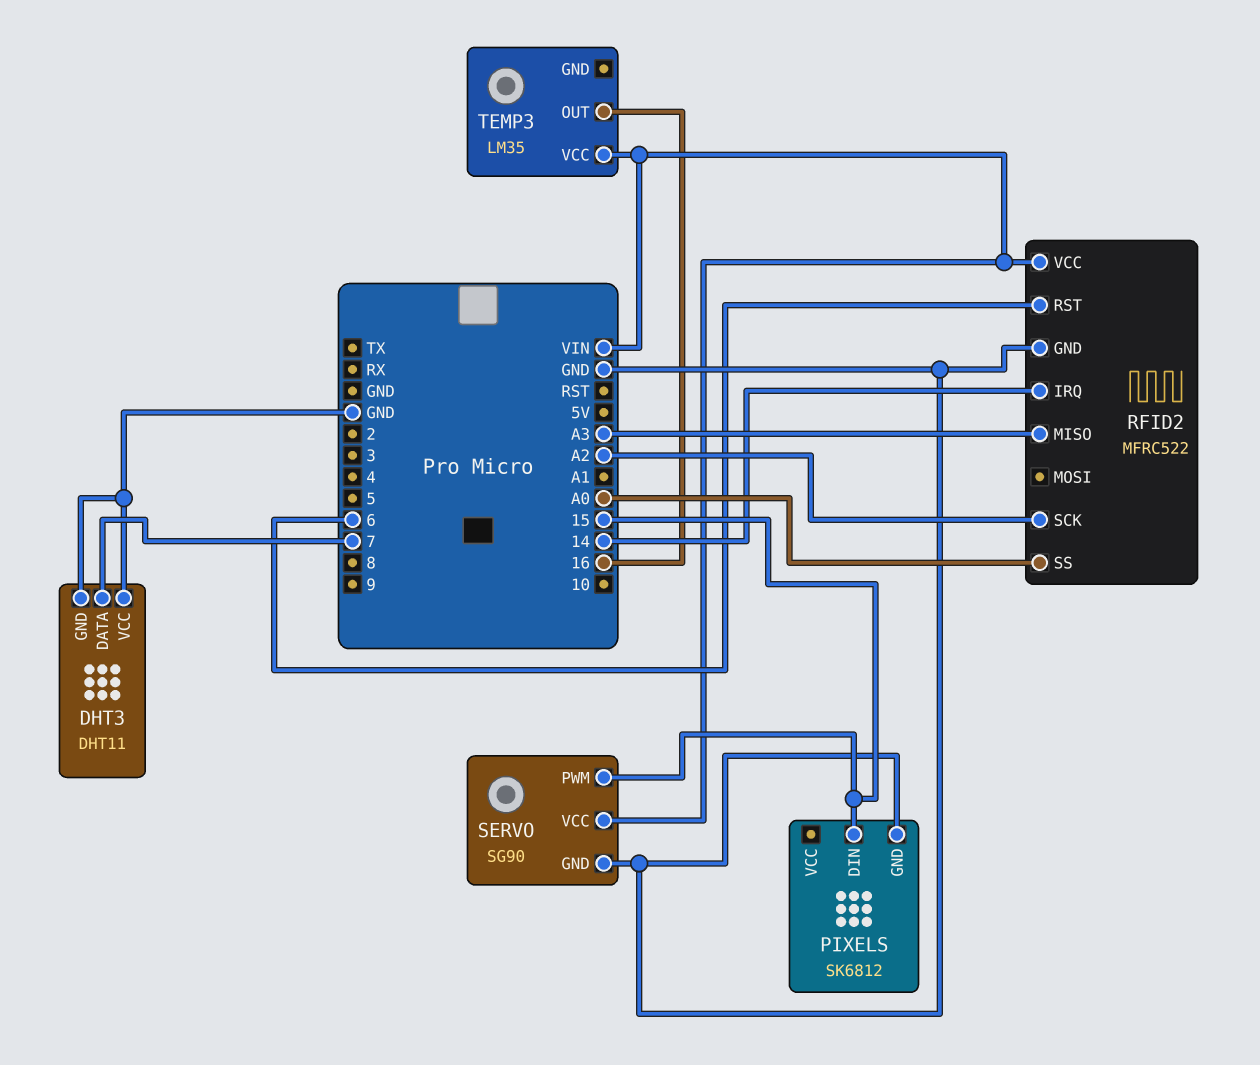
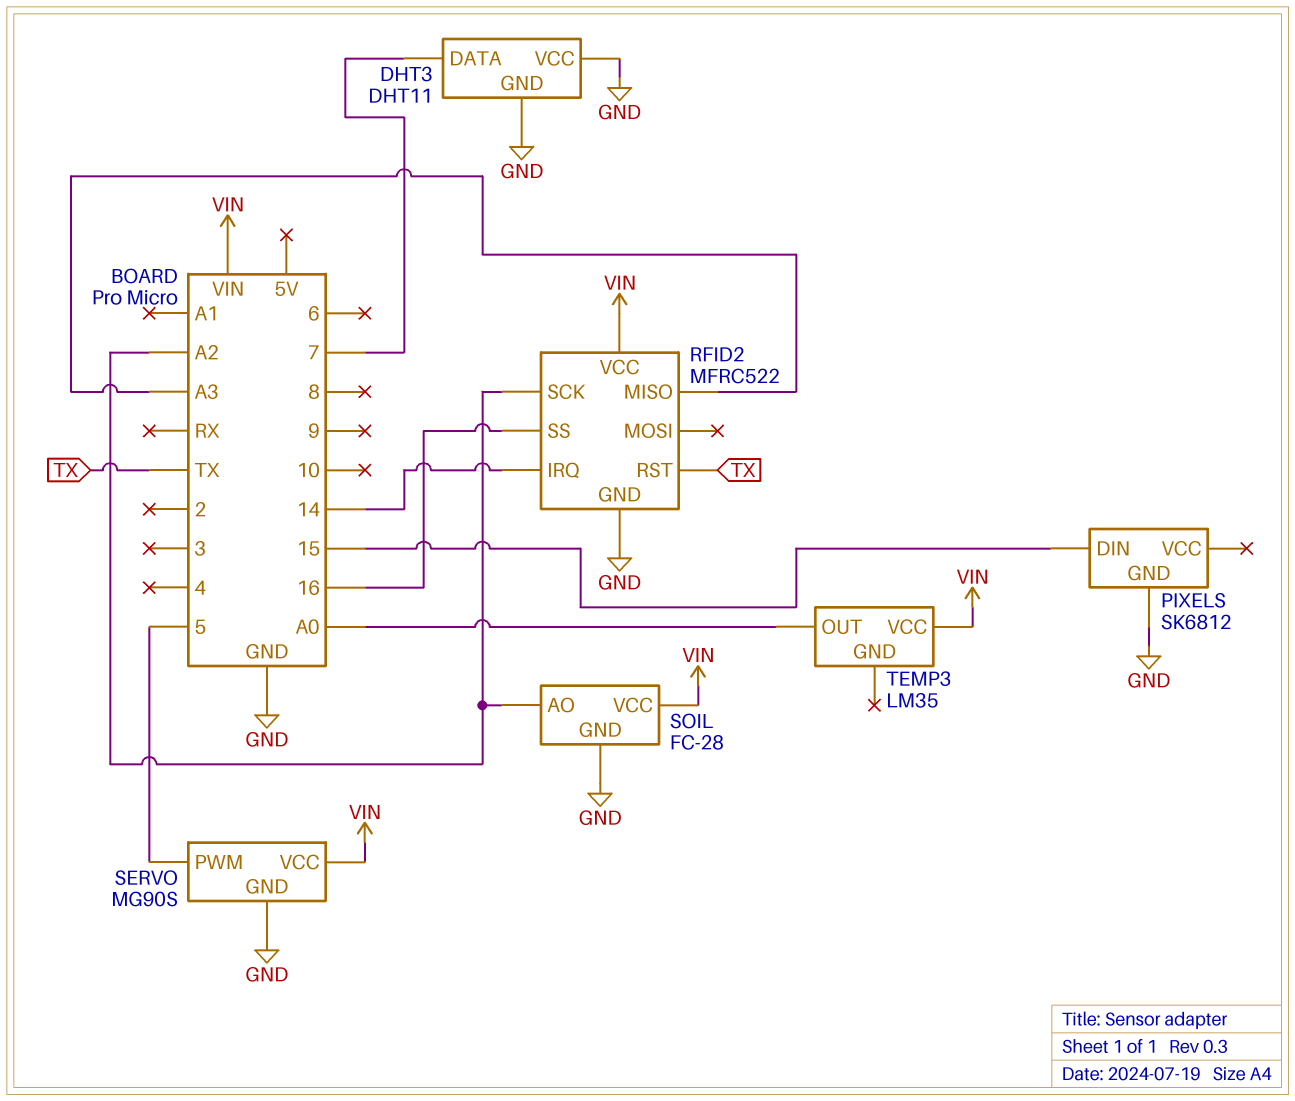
RFID2 pin RST: 6 -> TX
RFID2 pin SS: A0 -> 16
SERVO: SG90 -> MG90S
SERVO pin PWM: 15 -> 5
SOIL: none -> FC-28
SOIL pin AO: none -> A2
SOIL pin GND: none -> GND
SOIL pin VCC: none -> VIN
TEMP3 pin OUT: 16 -> A0

